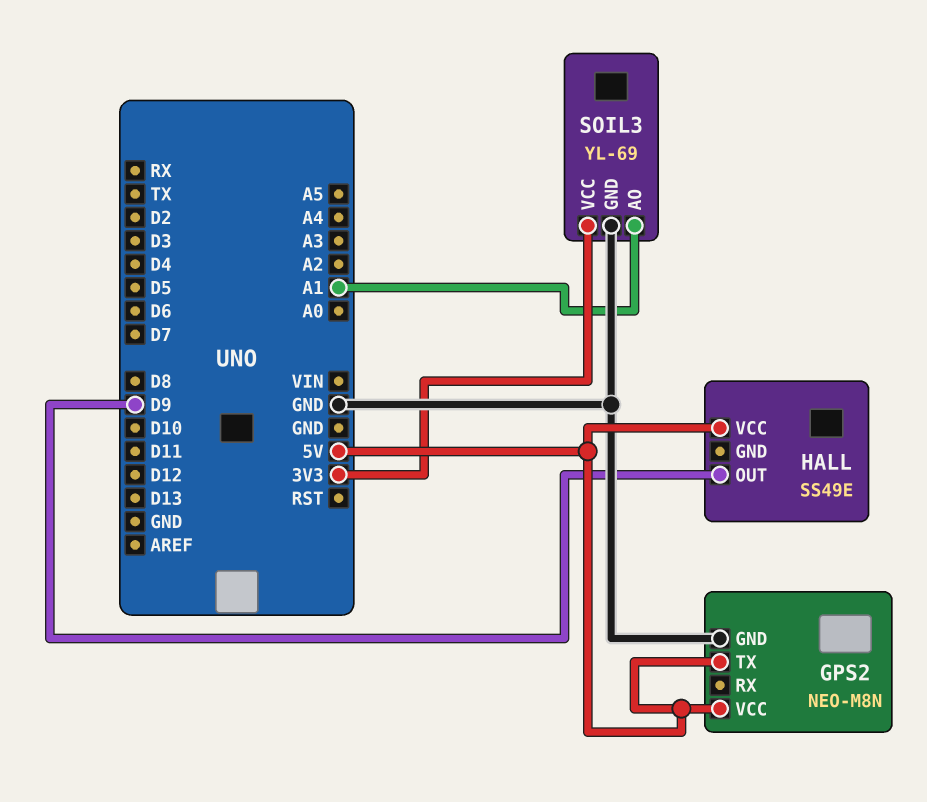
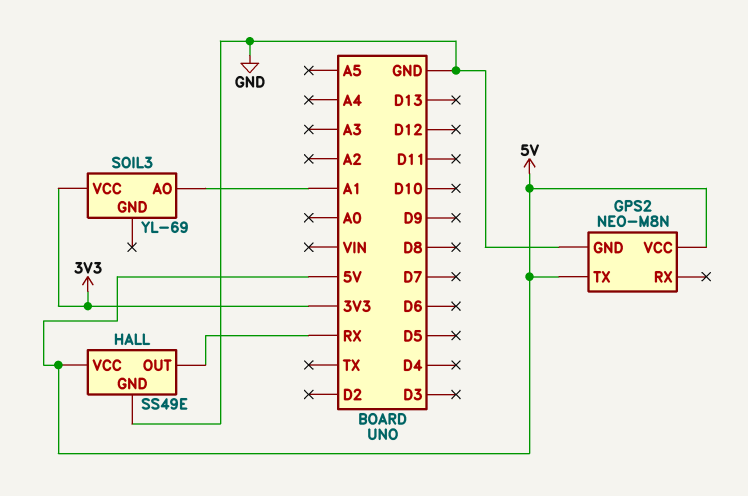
HALL pin GND: none -> GND
HALL pin OUT: D9 -> RX
SOIL3 pin GND: GND -> none

